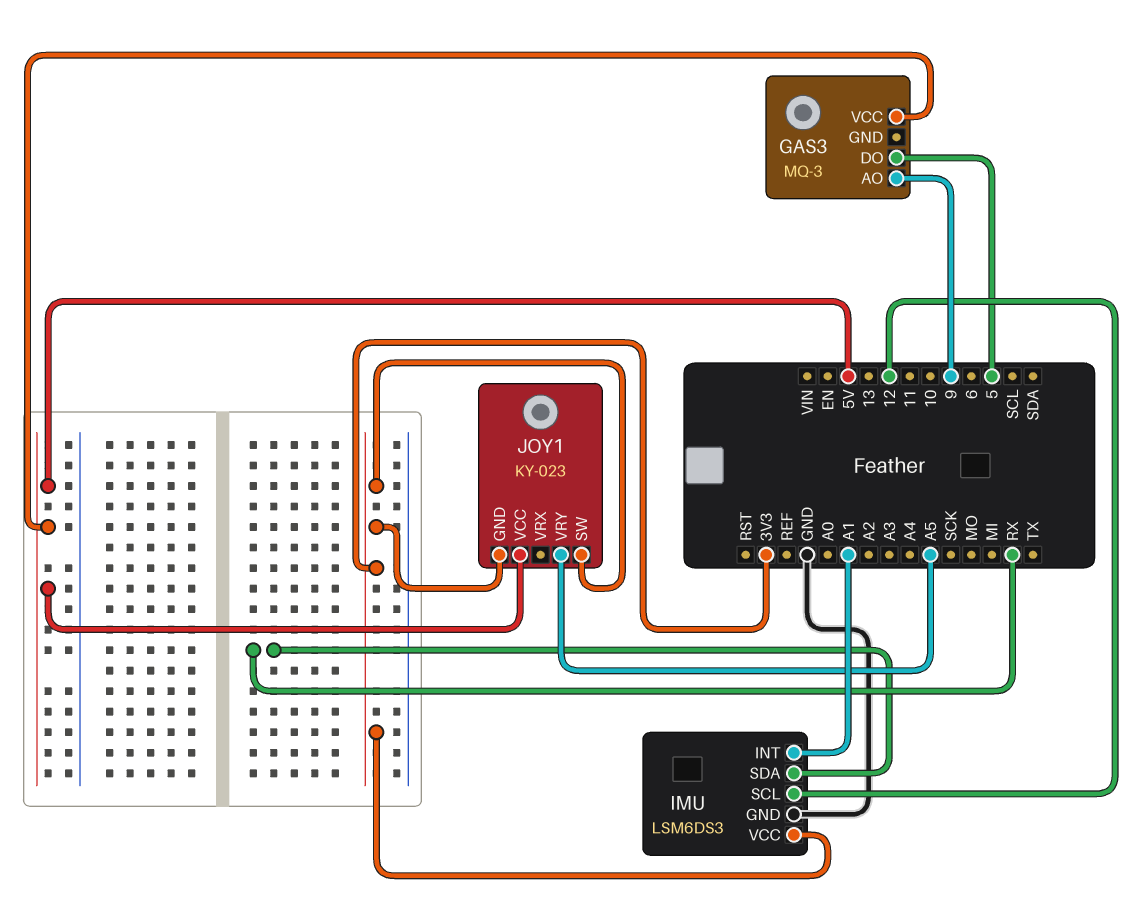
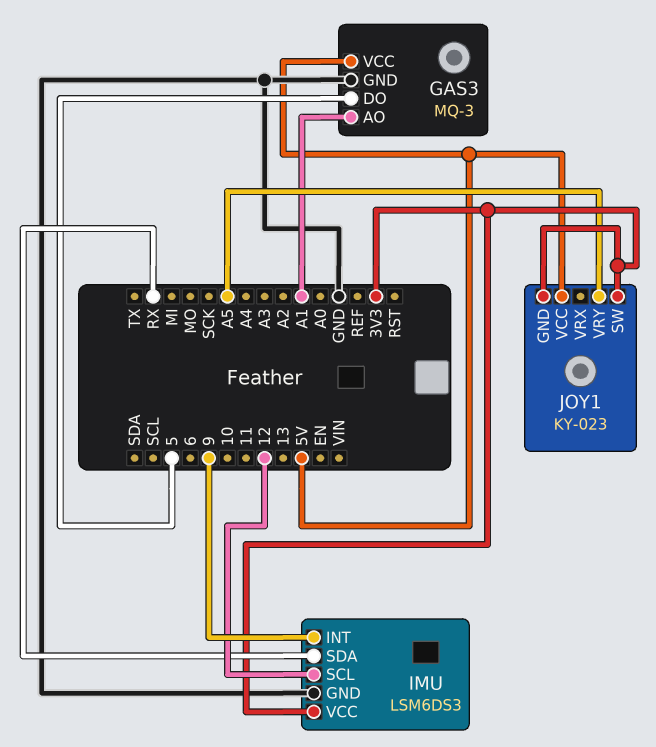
GAS3 pin AO: 9 -> A1
GAS3 pin GND: none -> GND
IMU pin INT: A1 -> 9

